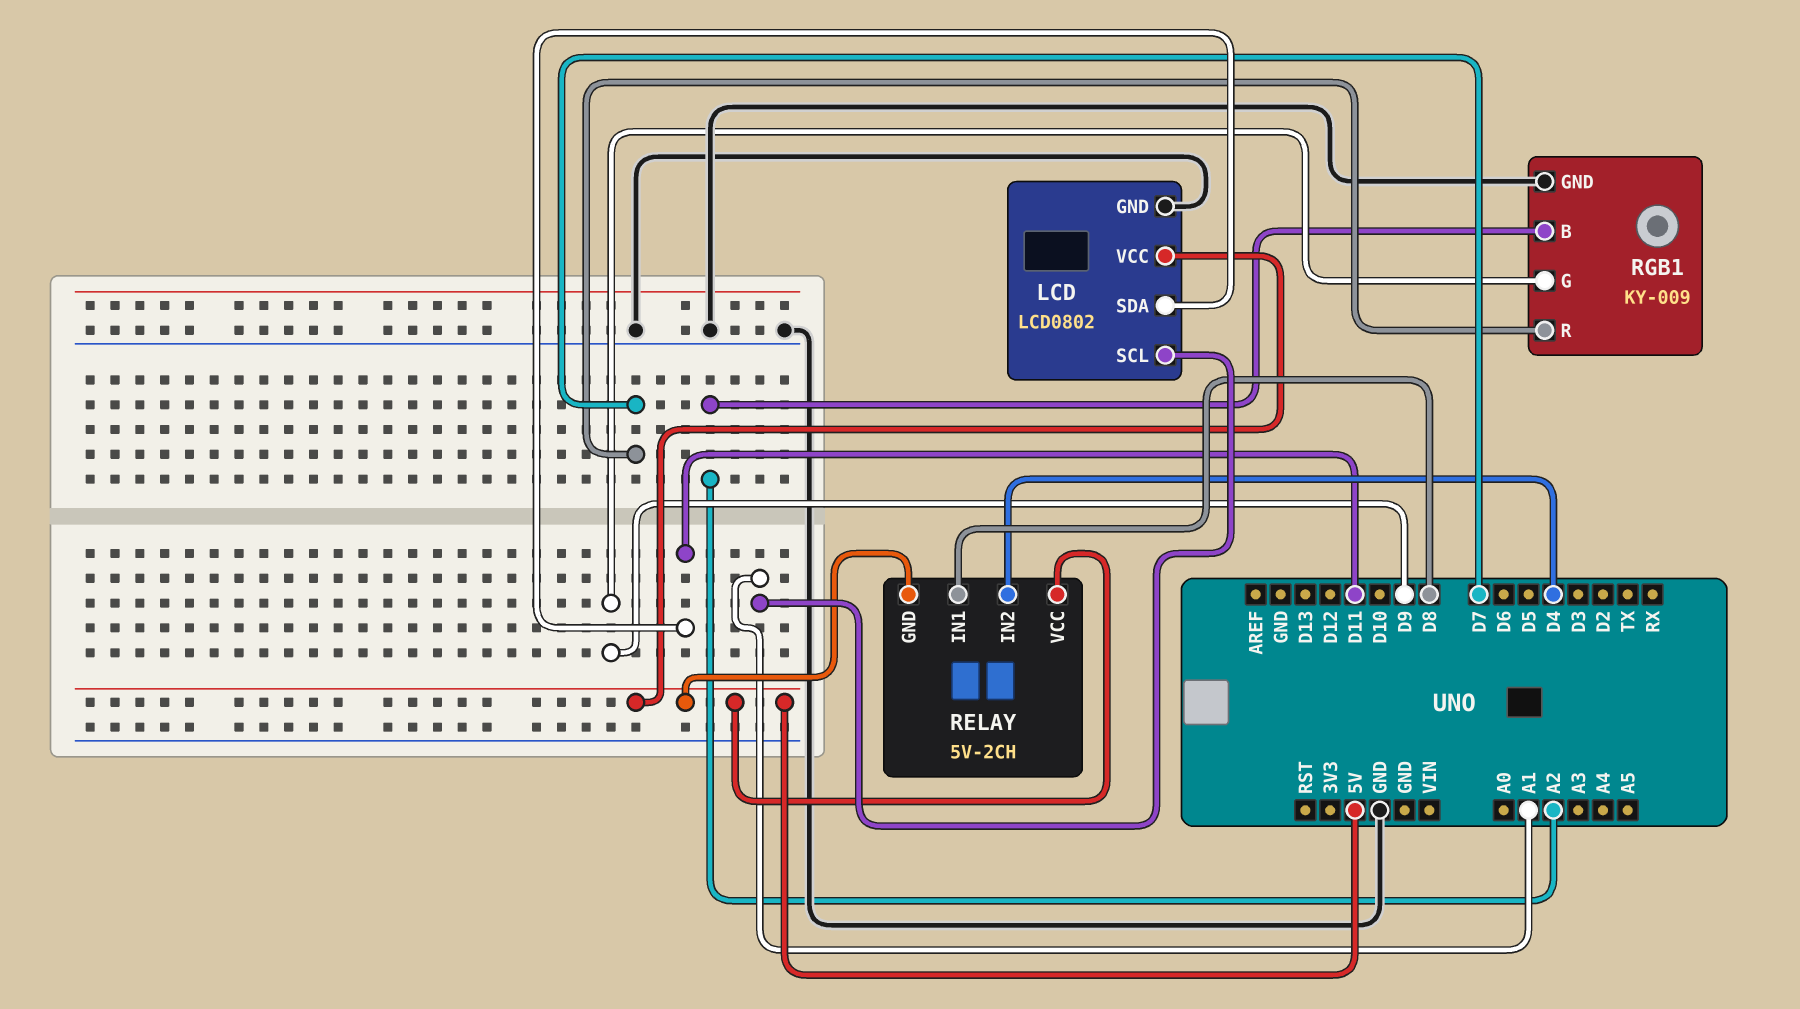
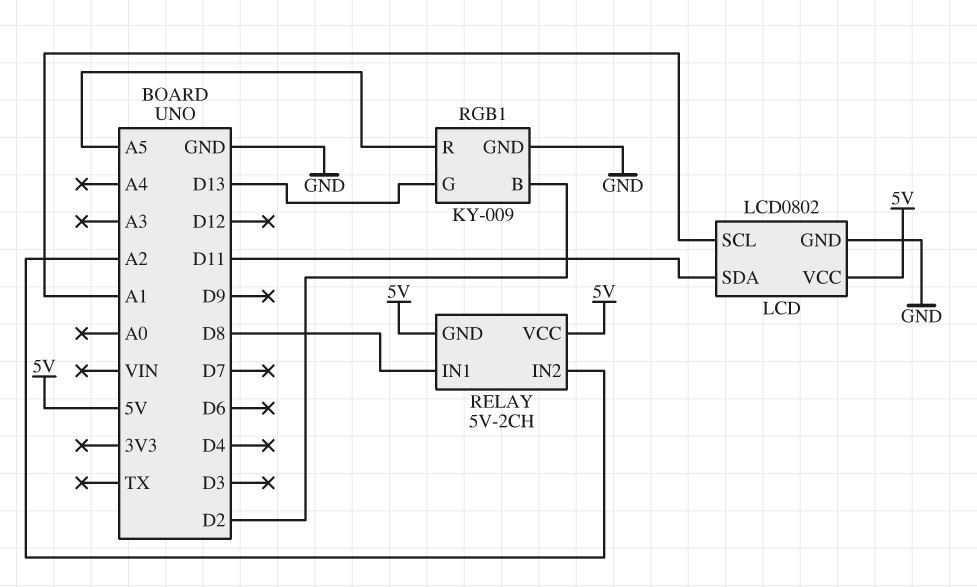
RELAY pin IN2: D4 -> A2
RGB1 pin B: A2 -> D2
RGB1 pin G: D9 -> D13
RGB1 pin R: D7 -> A5

